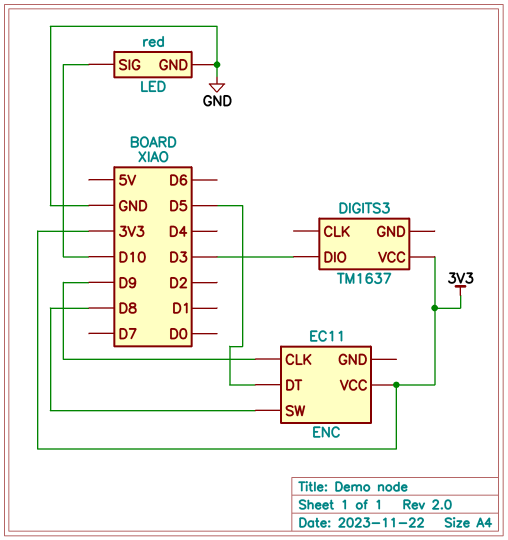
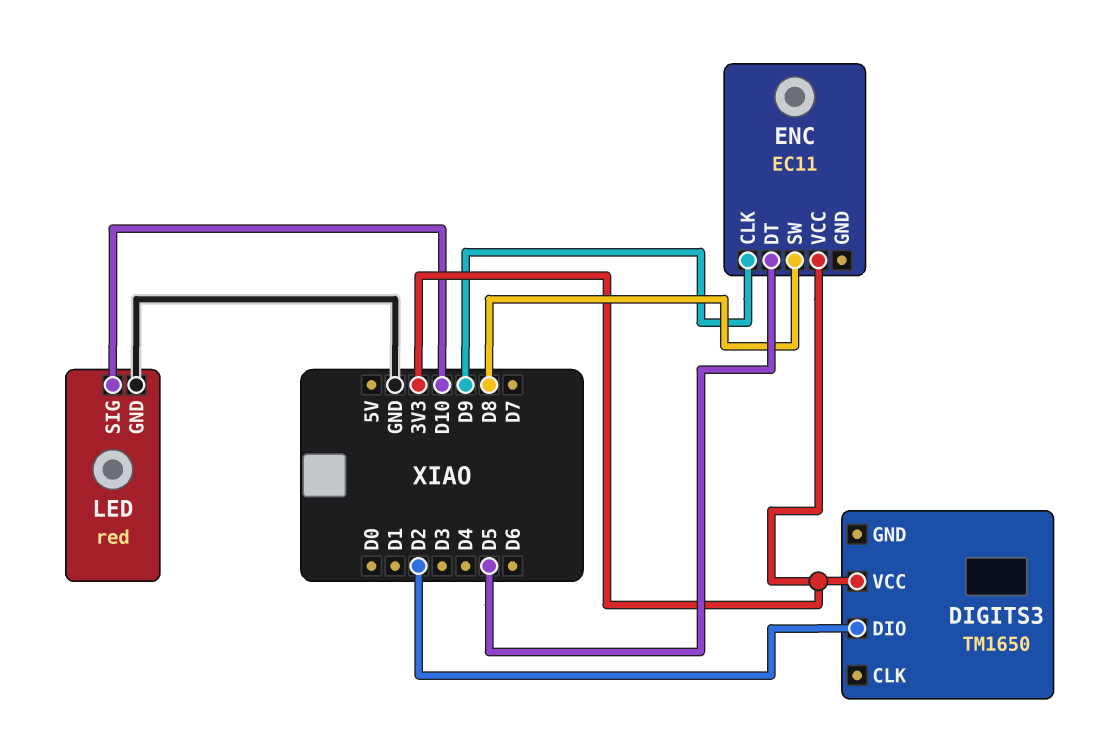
DIGITS3: TM1637 -> TM1650
DIGITS3 pin DIO: D3 -> D2

